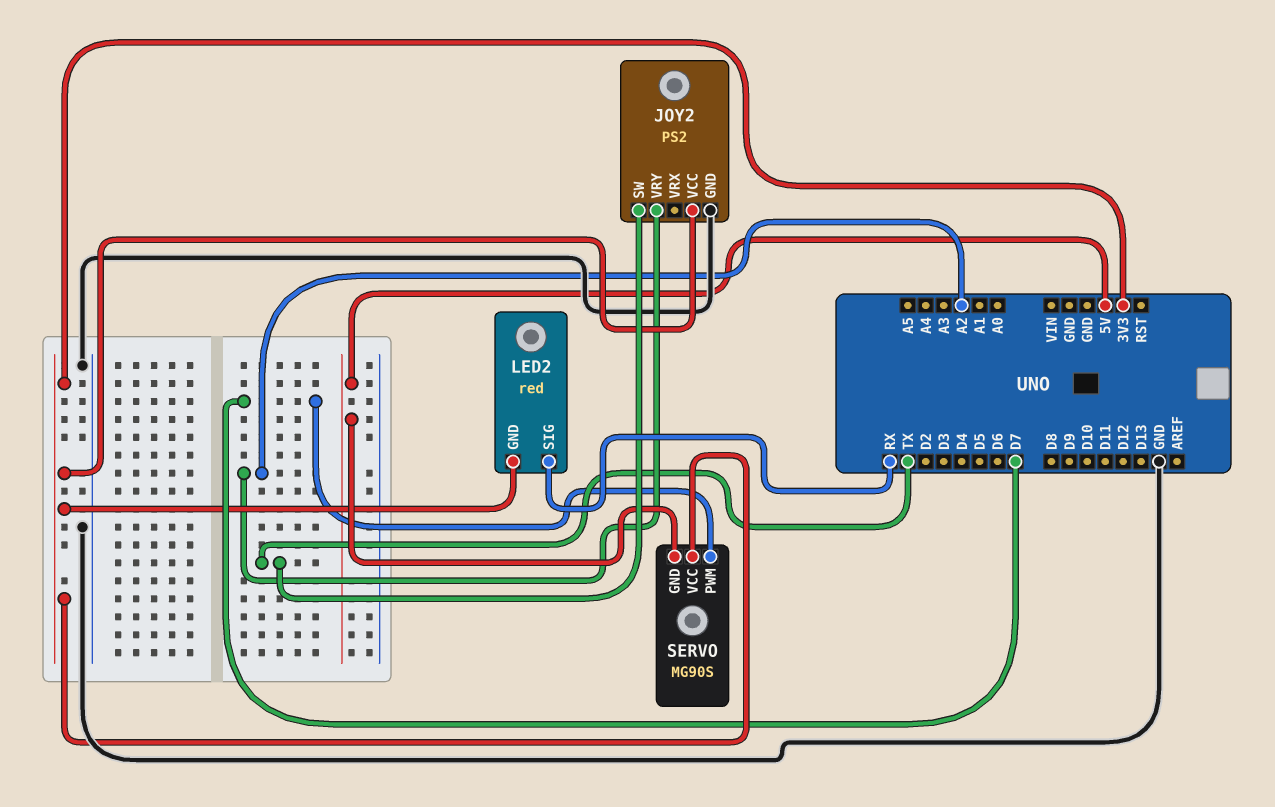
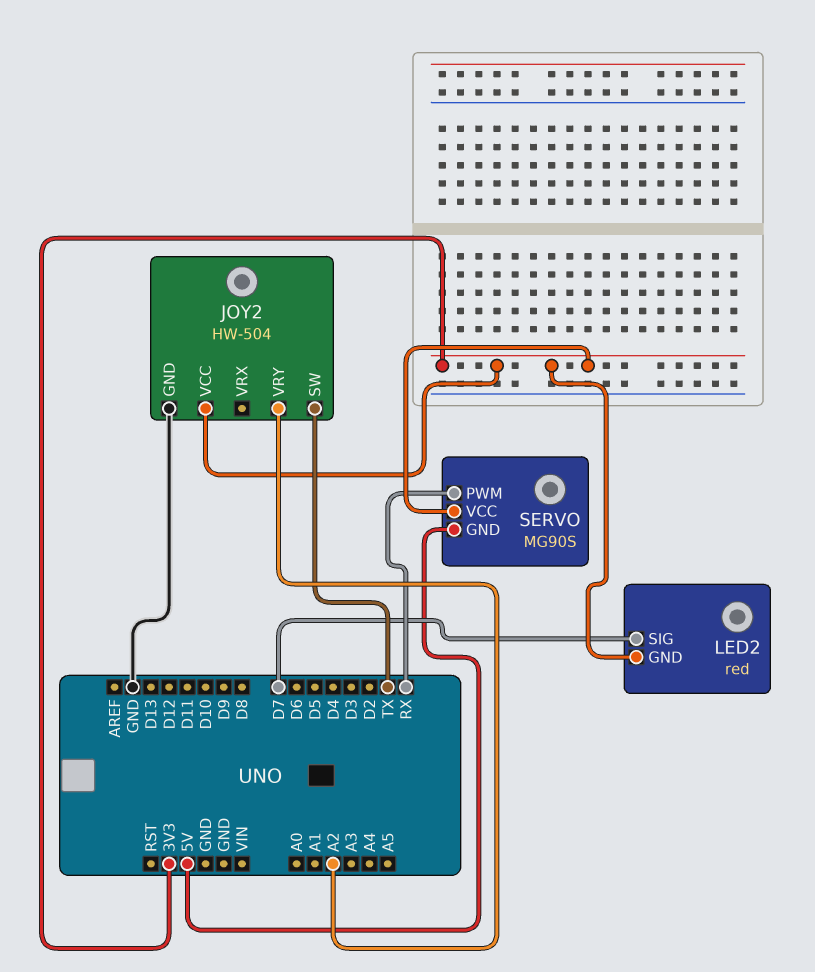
JOY2: PS2 -> HW-504
LED2 pin SIG: RX -> D7
SERVO pin PWM: D7 -> RX

